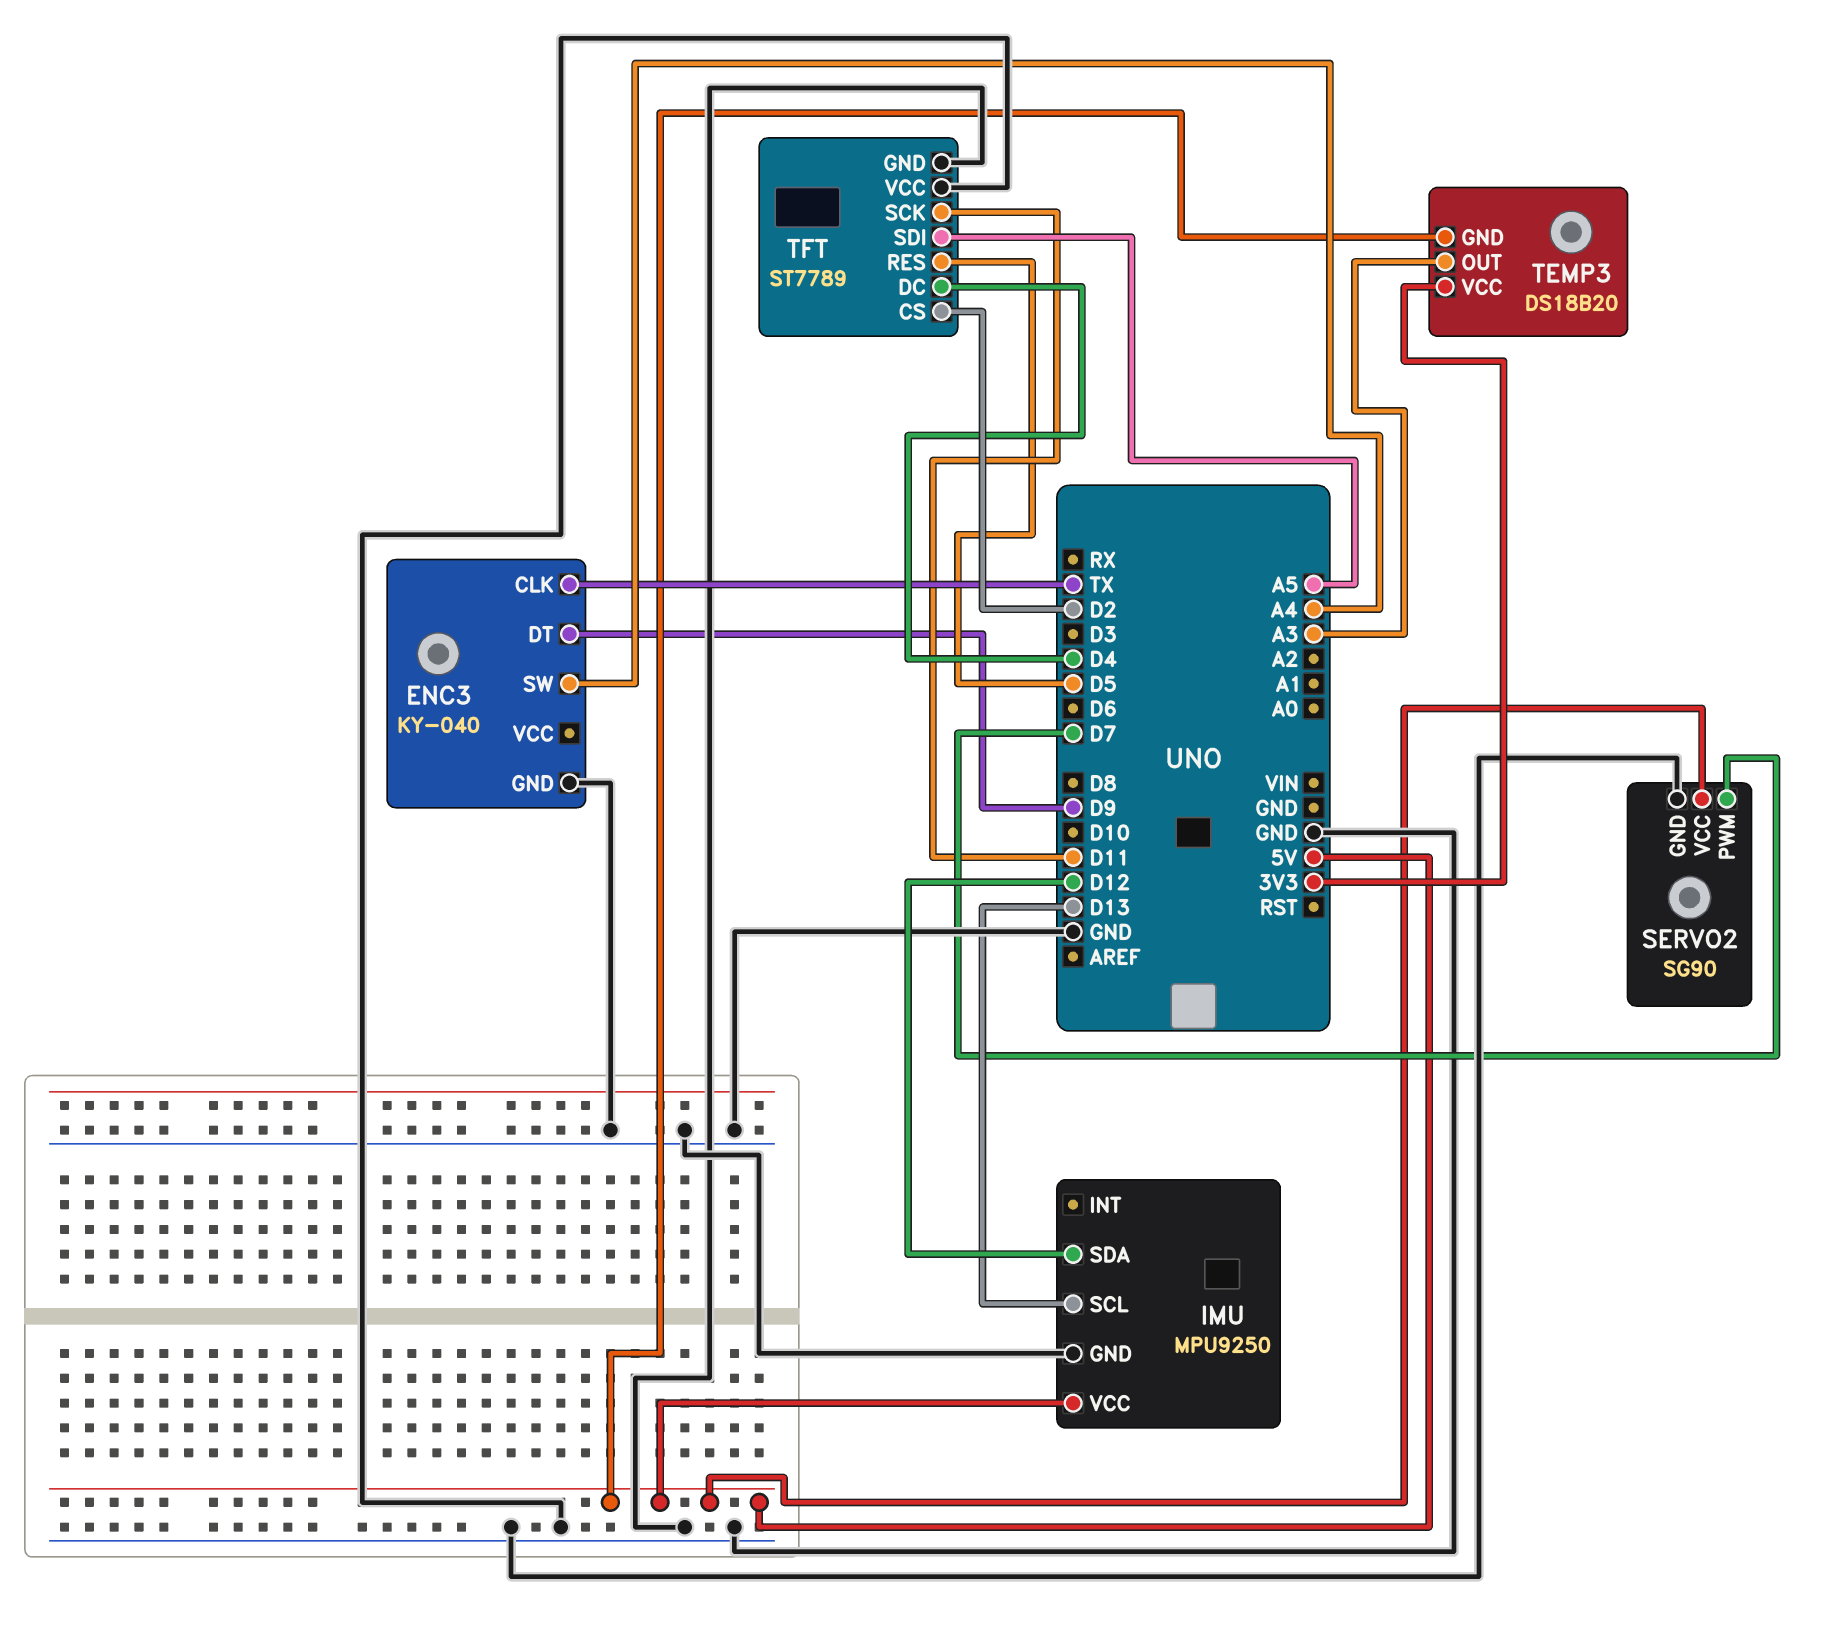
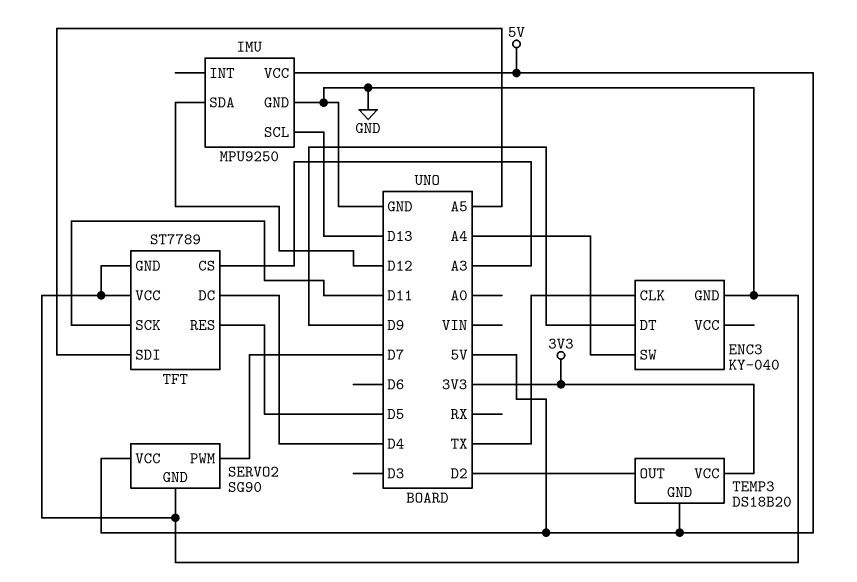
TEMP3 pin OUT: A3 -> D2
TFT pin CS: D2 -> A3

